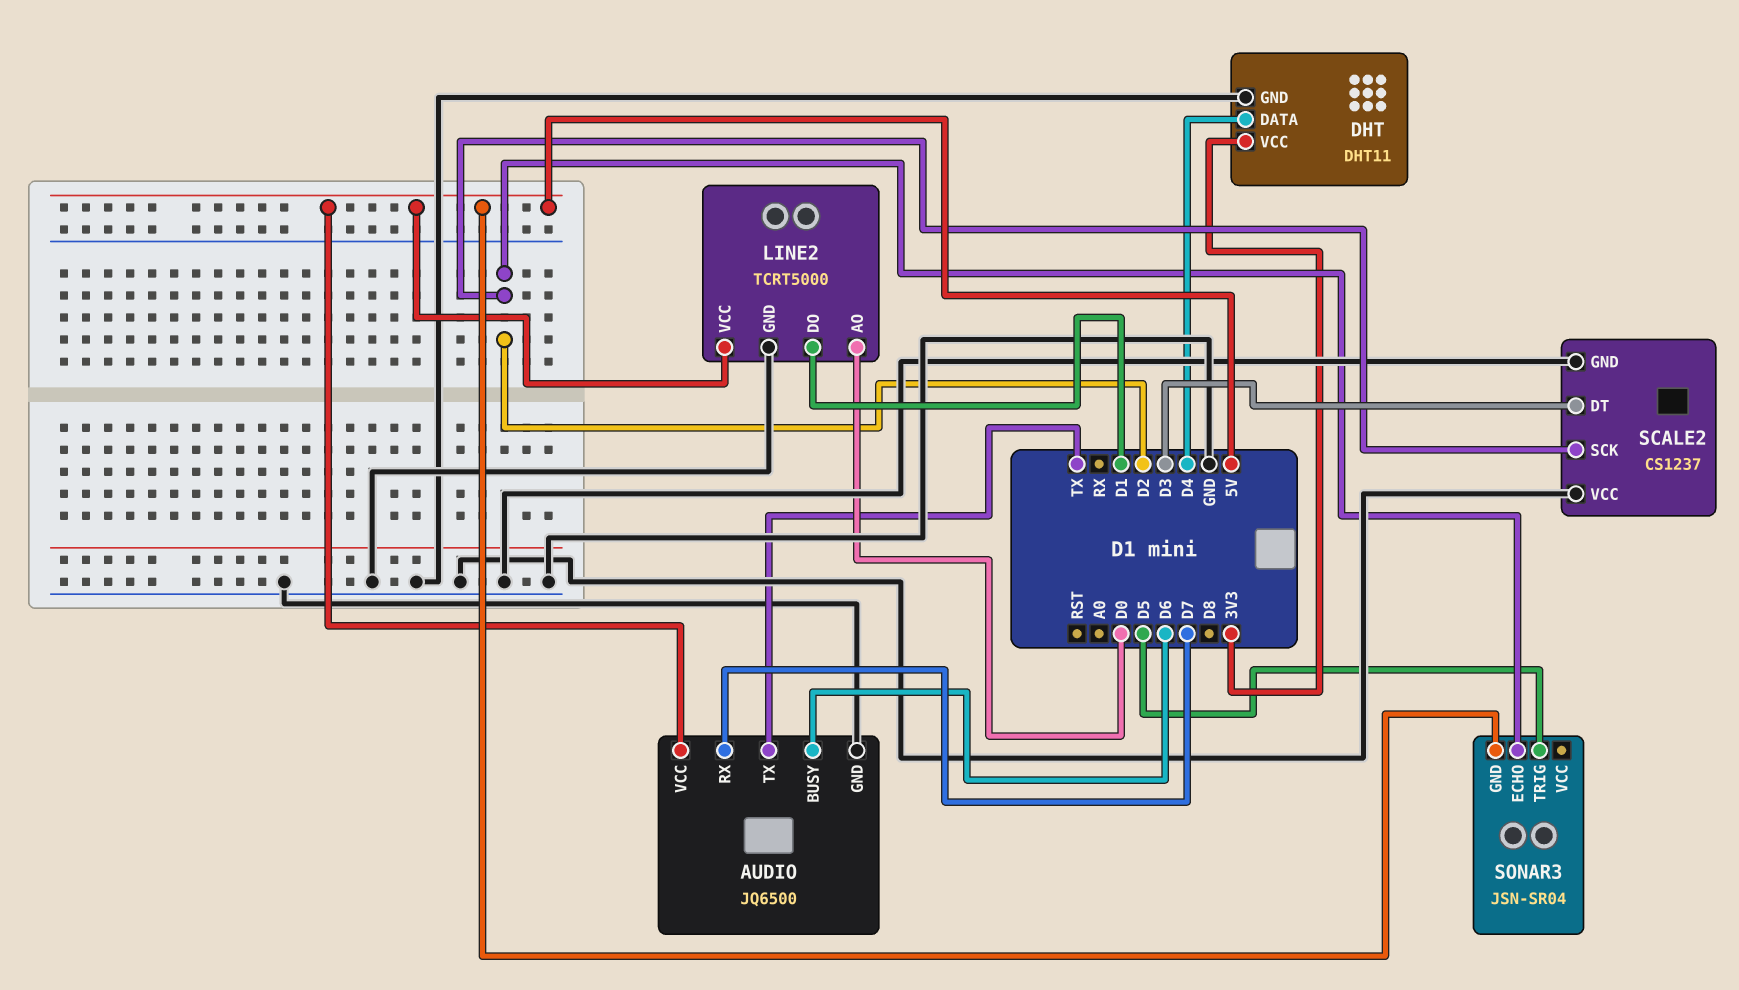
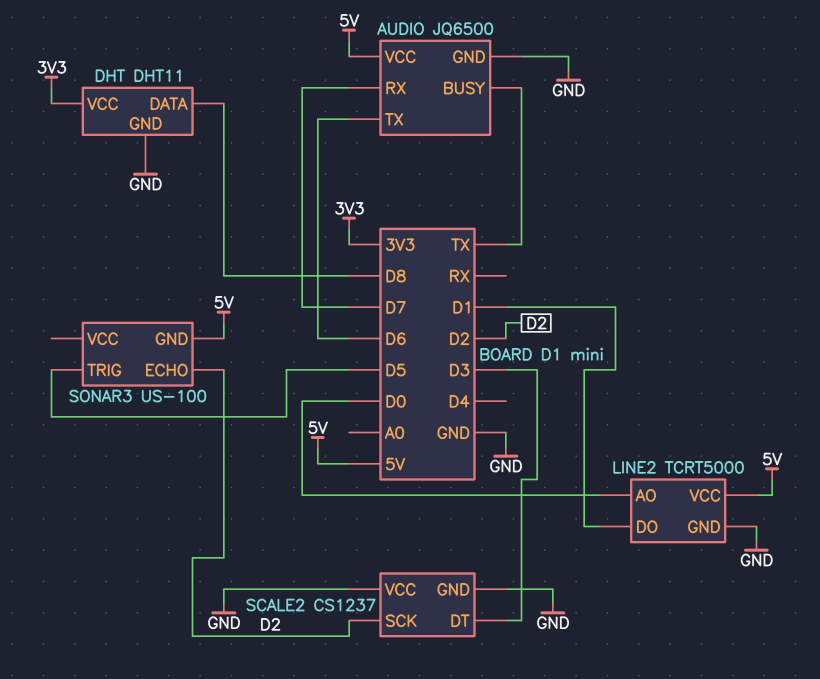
AUDIO pin BUSY: D6 -> TX
AUDIO pin TX: TX -> D6
DHT pin DATA: D4 -> D8
SONAR3: JSN-SR04 -> US-100

